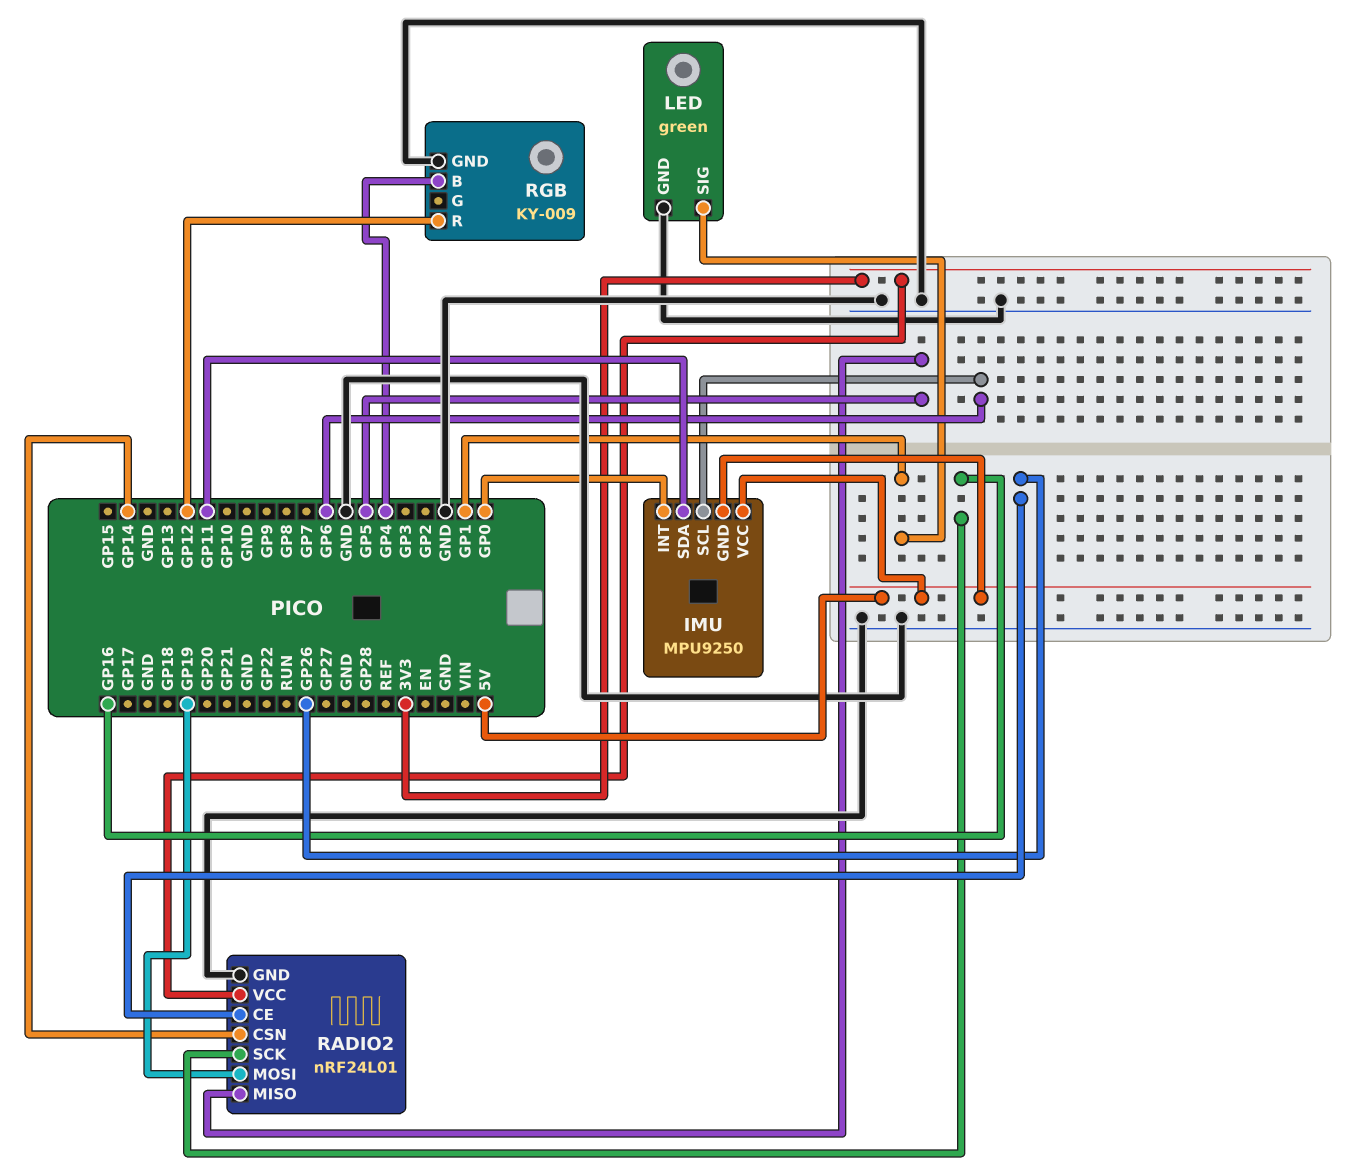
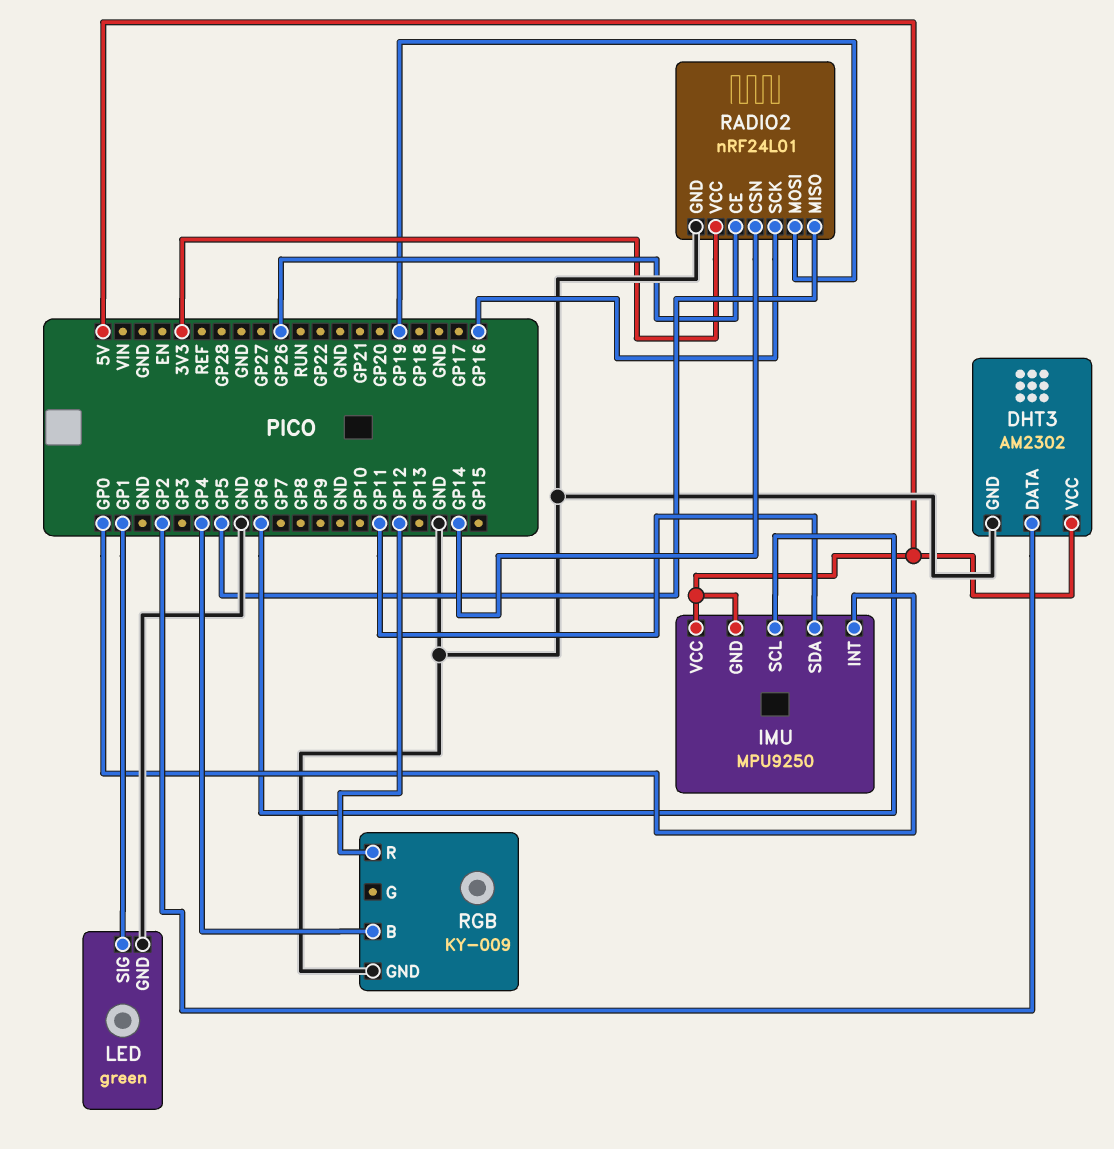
DHT3: none -> AM2302
DHT3 pin DATA: none -> GP2
DHT3 pin GND: none -> GND
DHT3 pin VCC: none -> 5V

